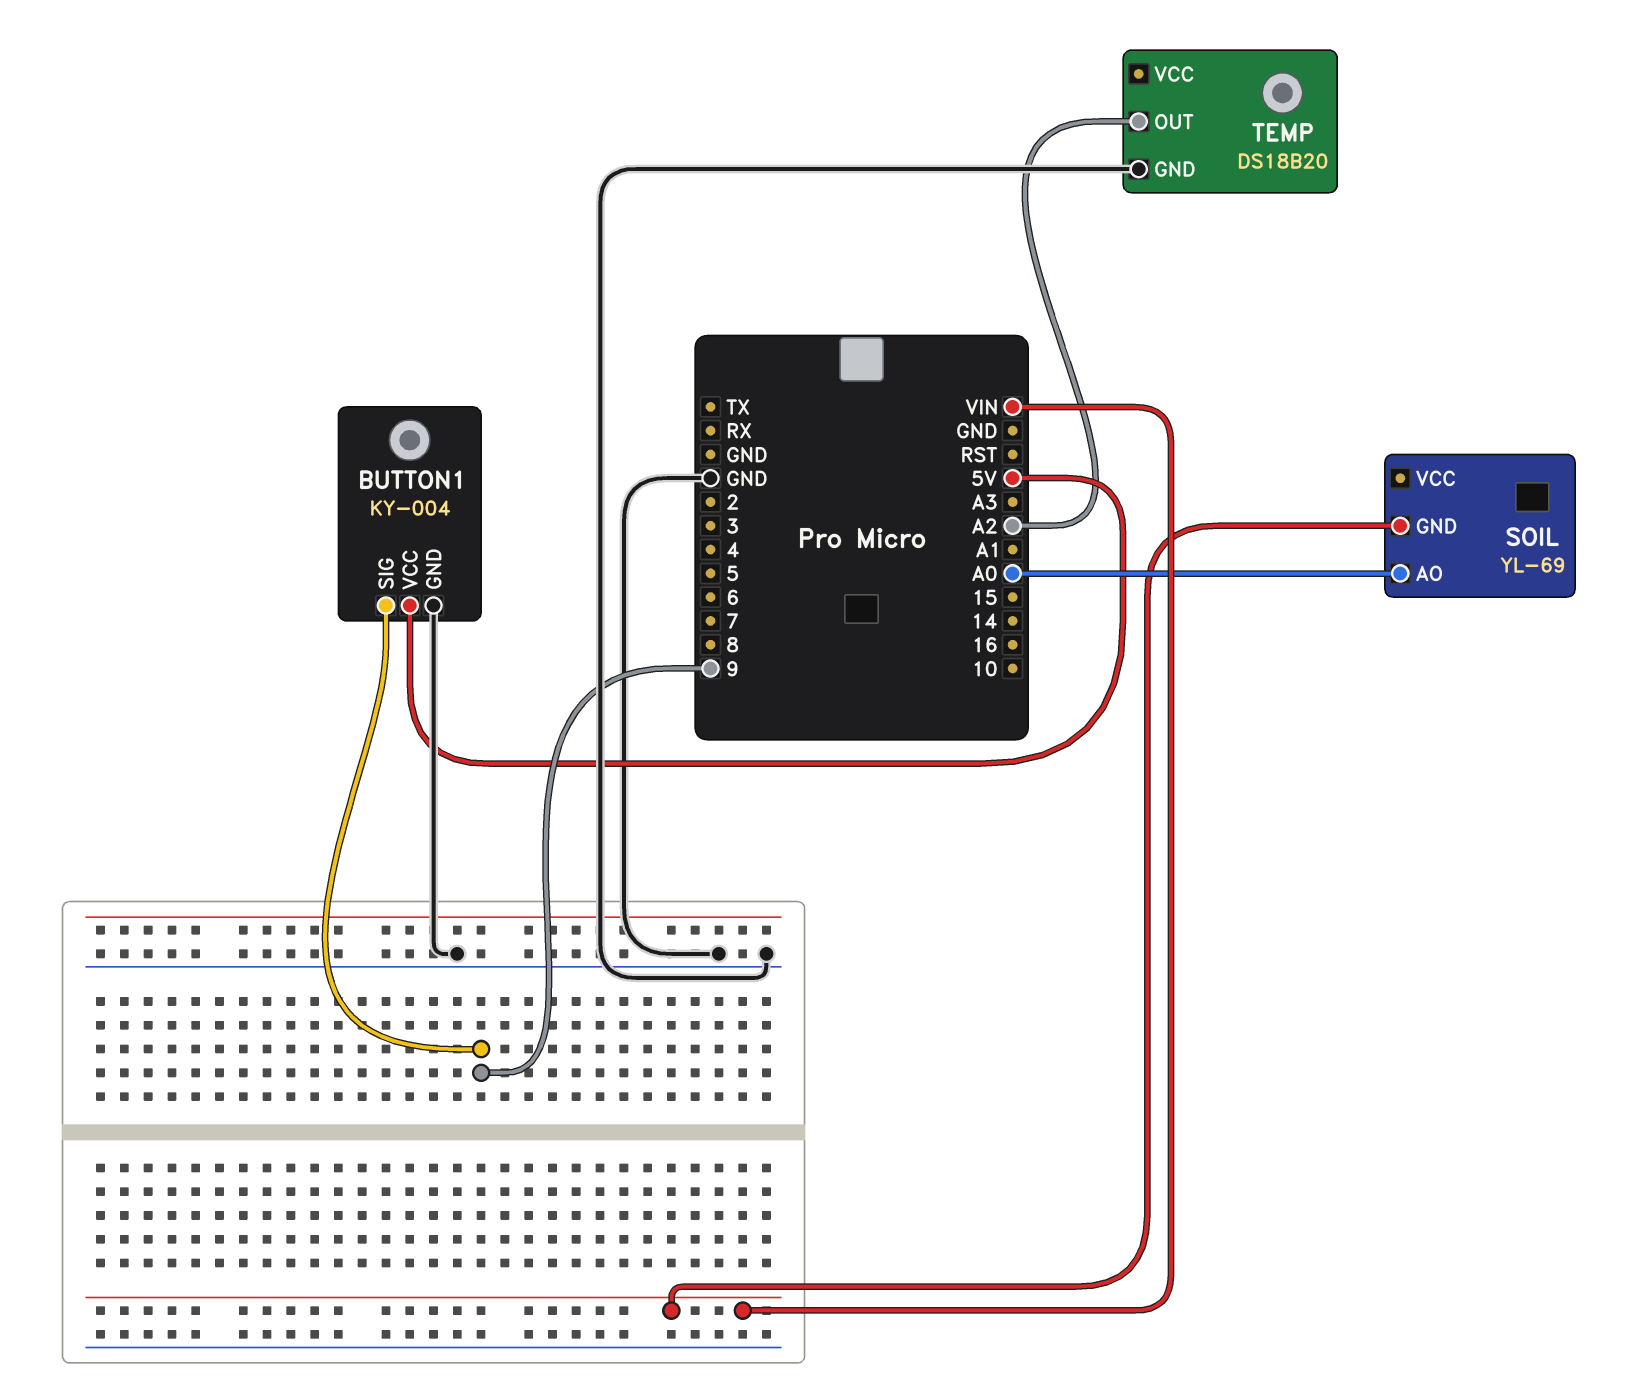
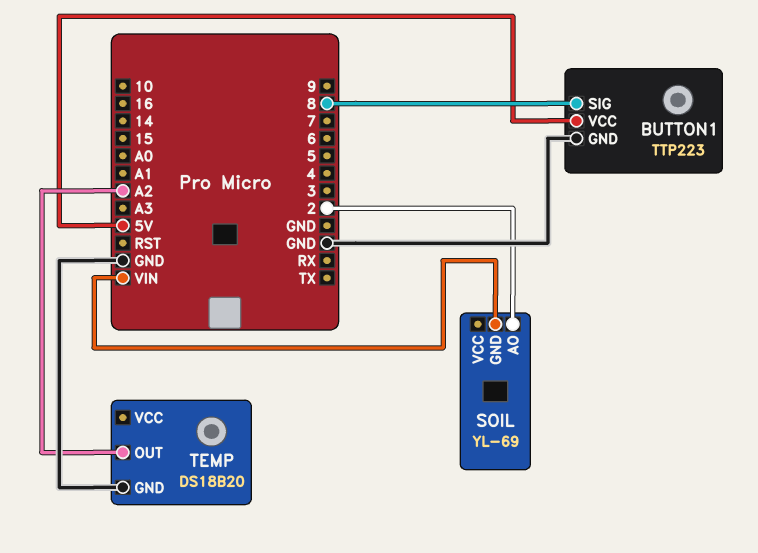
BUTTON1: KY-004 -> TTP223
BUTTON1 pin SIG: 9 -> 8
SOIL pin AO: A0 -> 2

